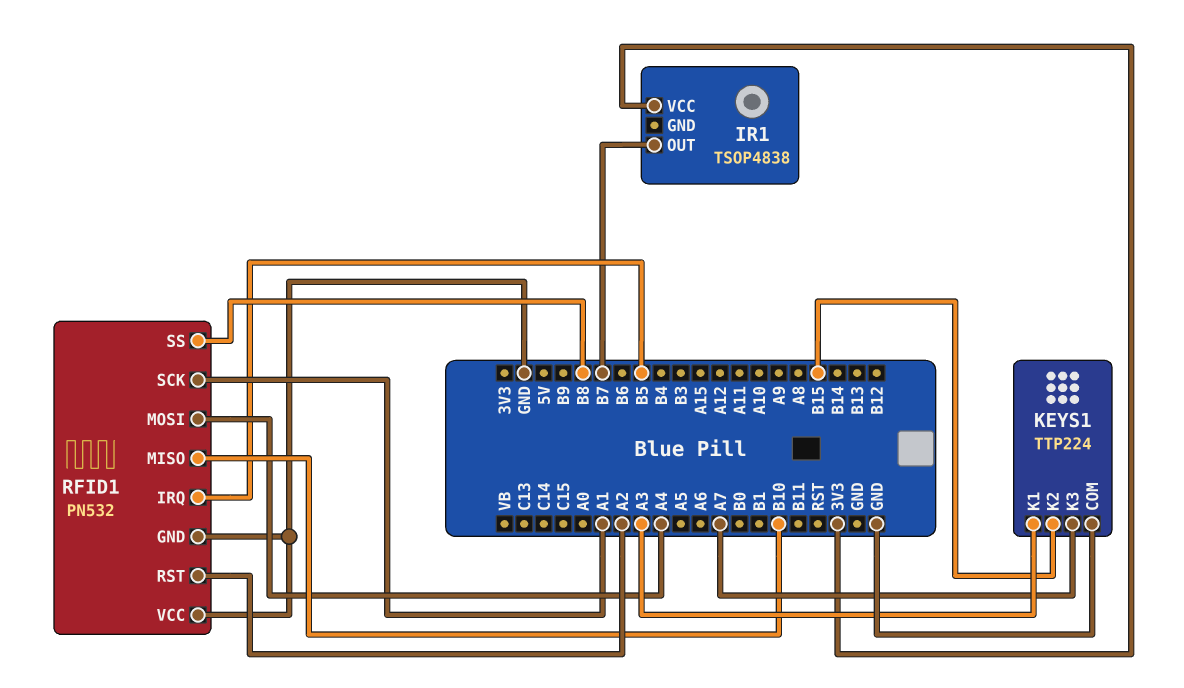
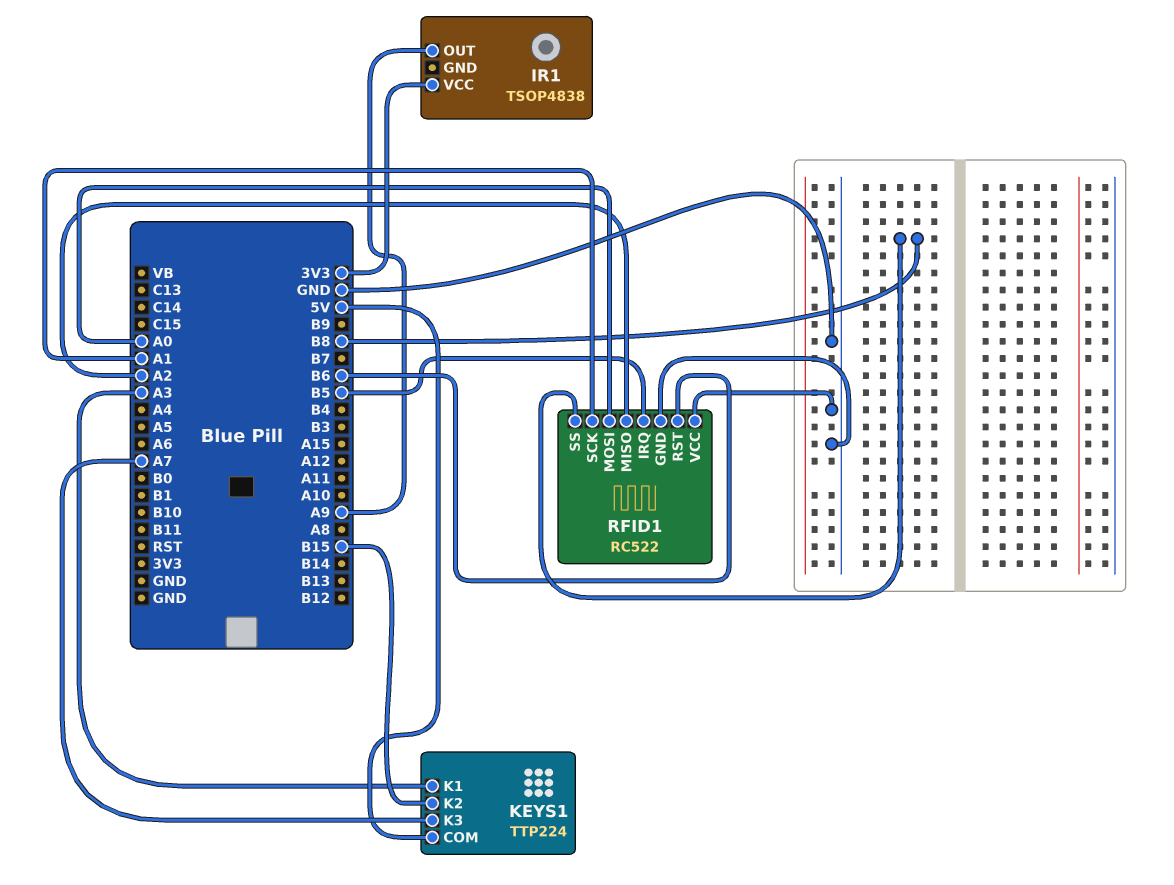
IR1 pin OUT: B7 -> A9
KEYS1 pin COM: GND -> 5V
RFID1: PN532 -> RC522
RFID1 pin MISO: B10 -> A2
RFID1 pin MOSI: A4 -> A0
RFID1 pin RST: A2 -> B6

